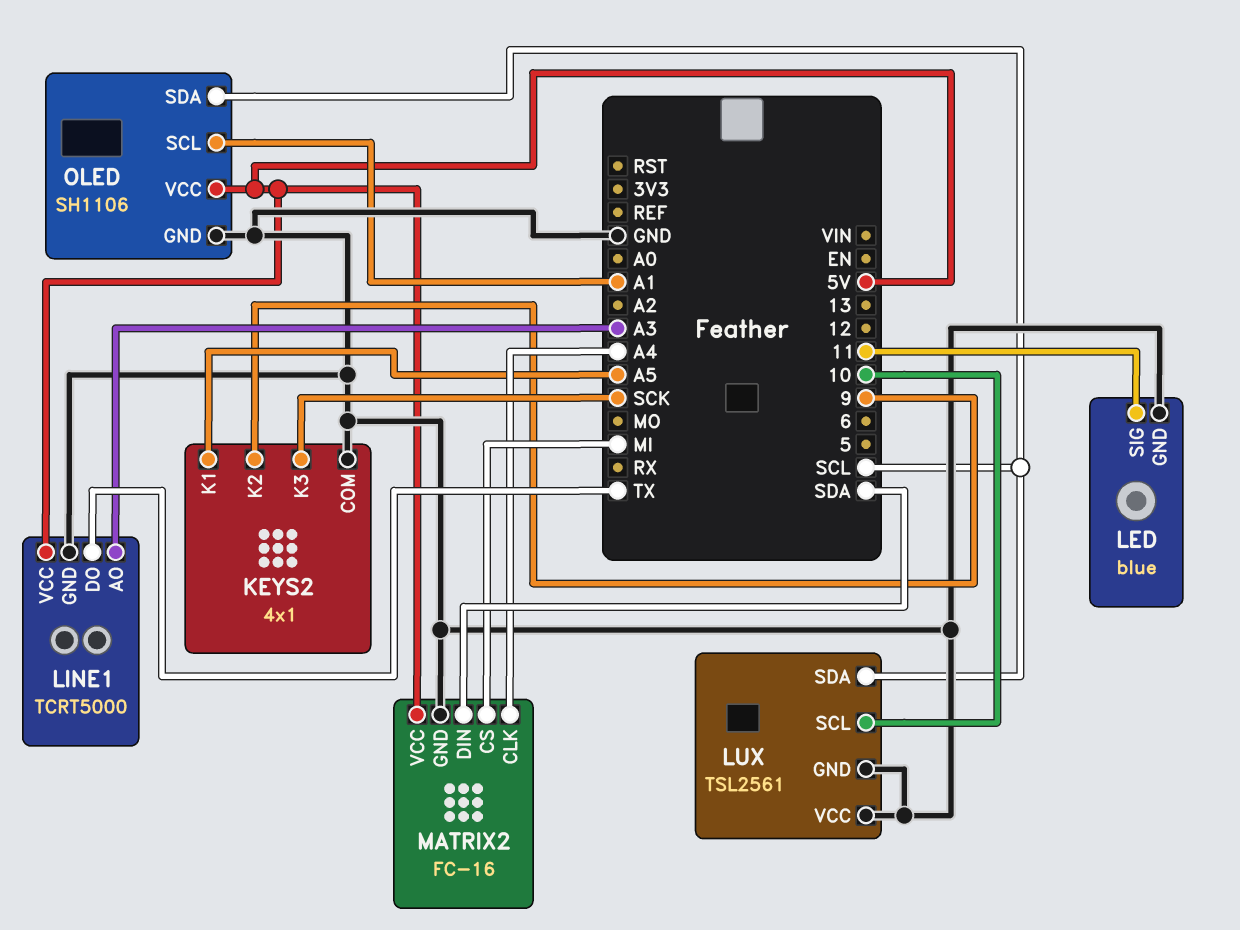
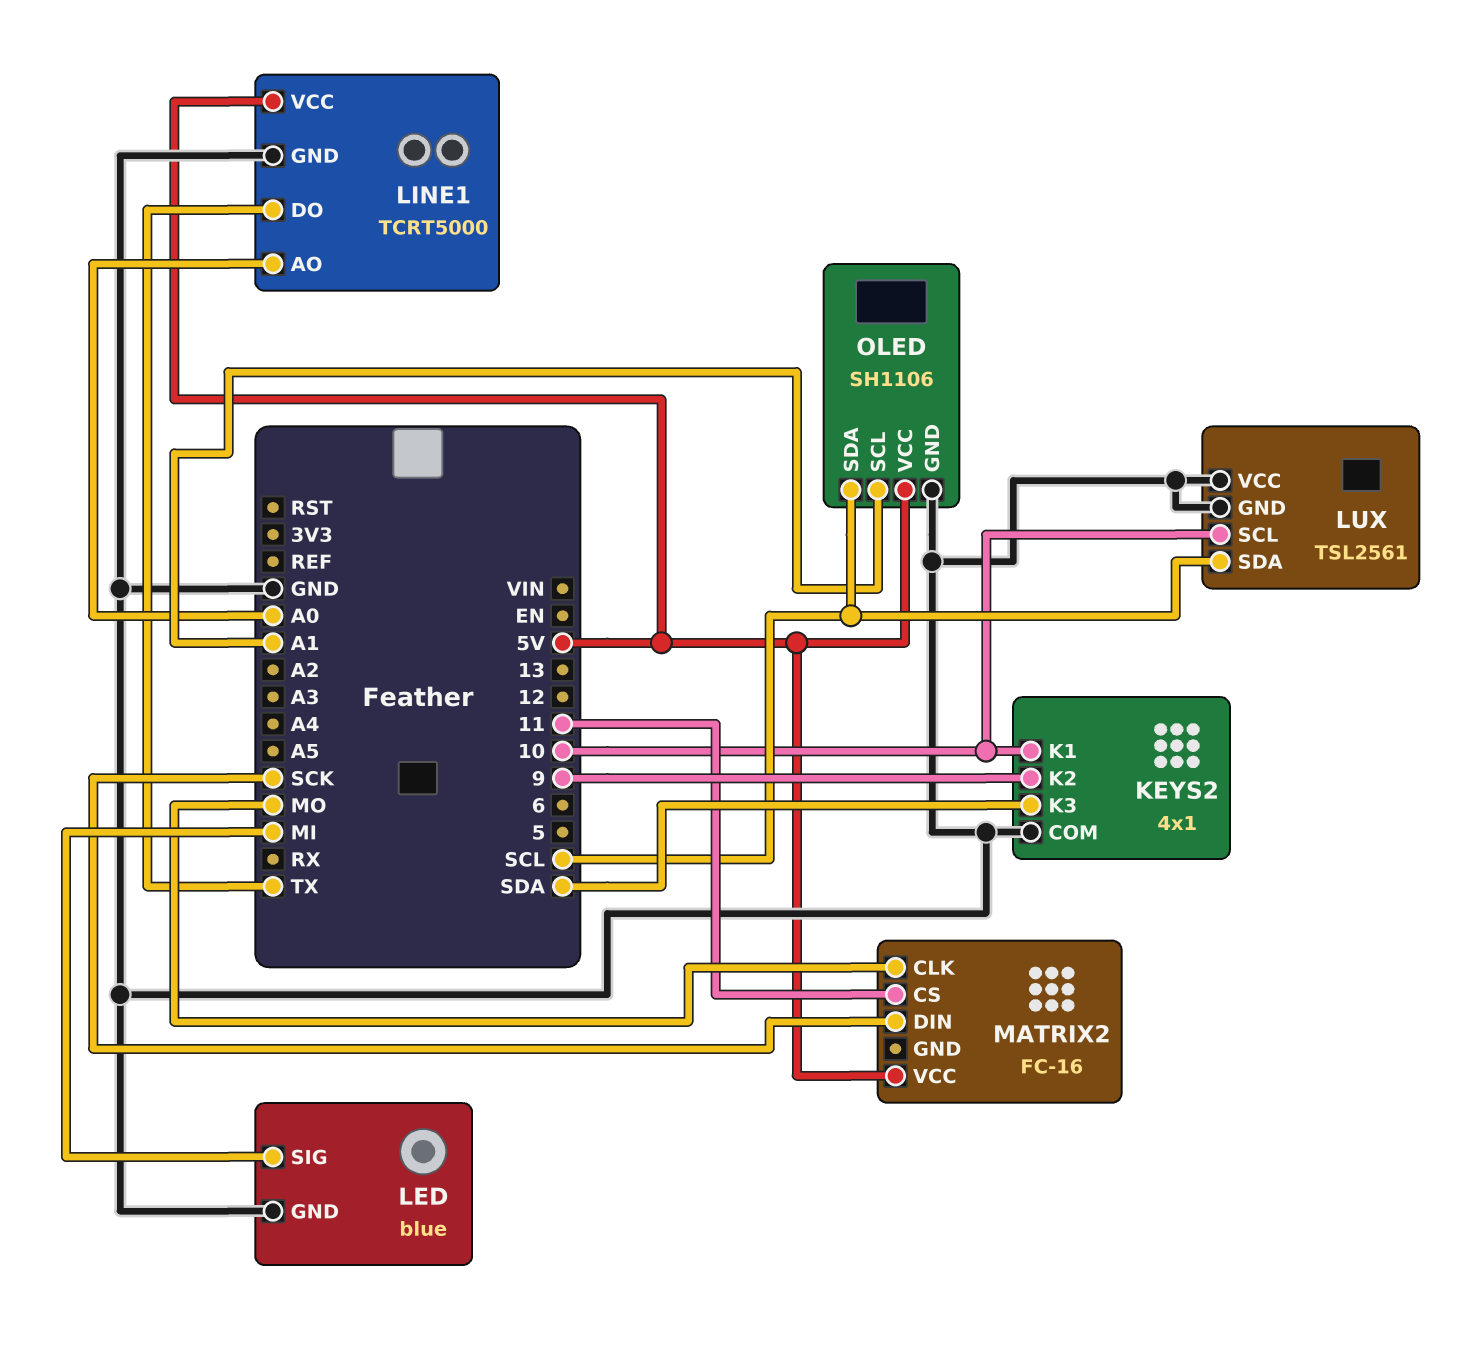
KEYS2 pin K1: A5 -> 10
KEYS2 pin K3: SCK -> SDA
LED pin SIG: 11 -> MI
LINE1 pin AO: A3 -> A0
MATRIX2 pin CLK: A4 -> MO
MATRIX2 pin CS: MI -> 11
MATRIX2 pin DIN: SDA -> SCK
MATRIX2 pin GND: GND -> none

